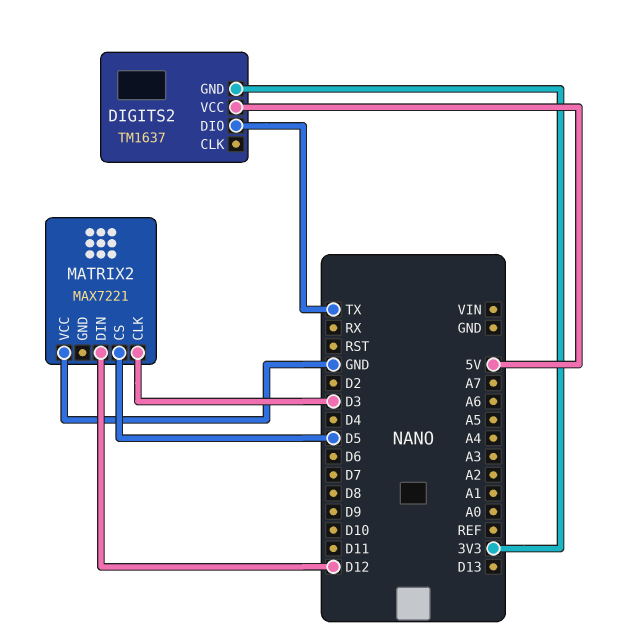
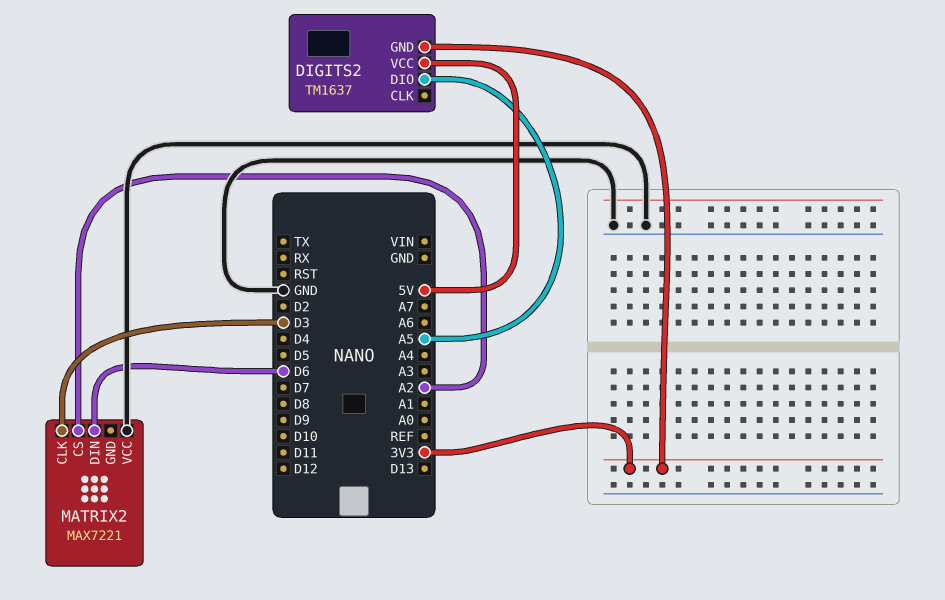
DIGITS2 pin DIO: TX -> A5
MATRIX2 pin CS: D5 -> A2
MATRIX2 pin DIN: D12 -> D6

